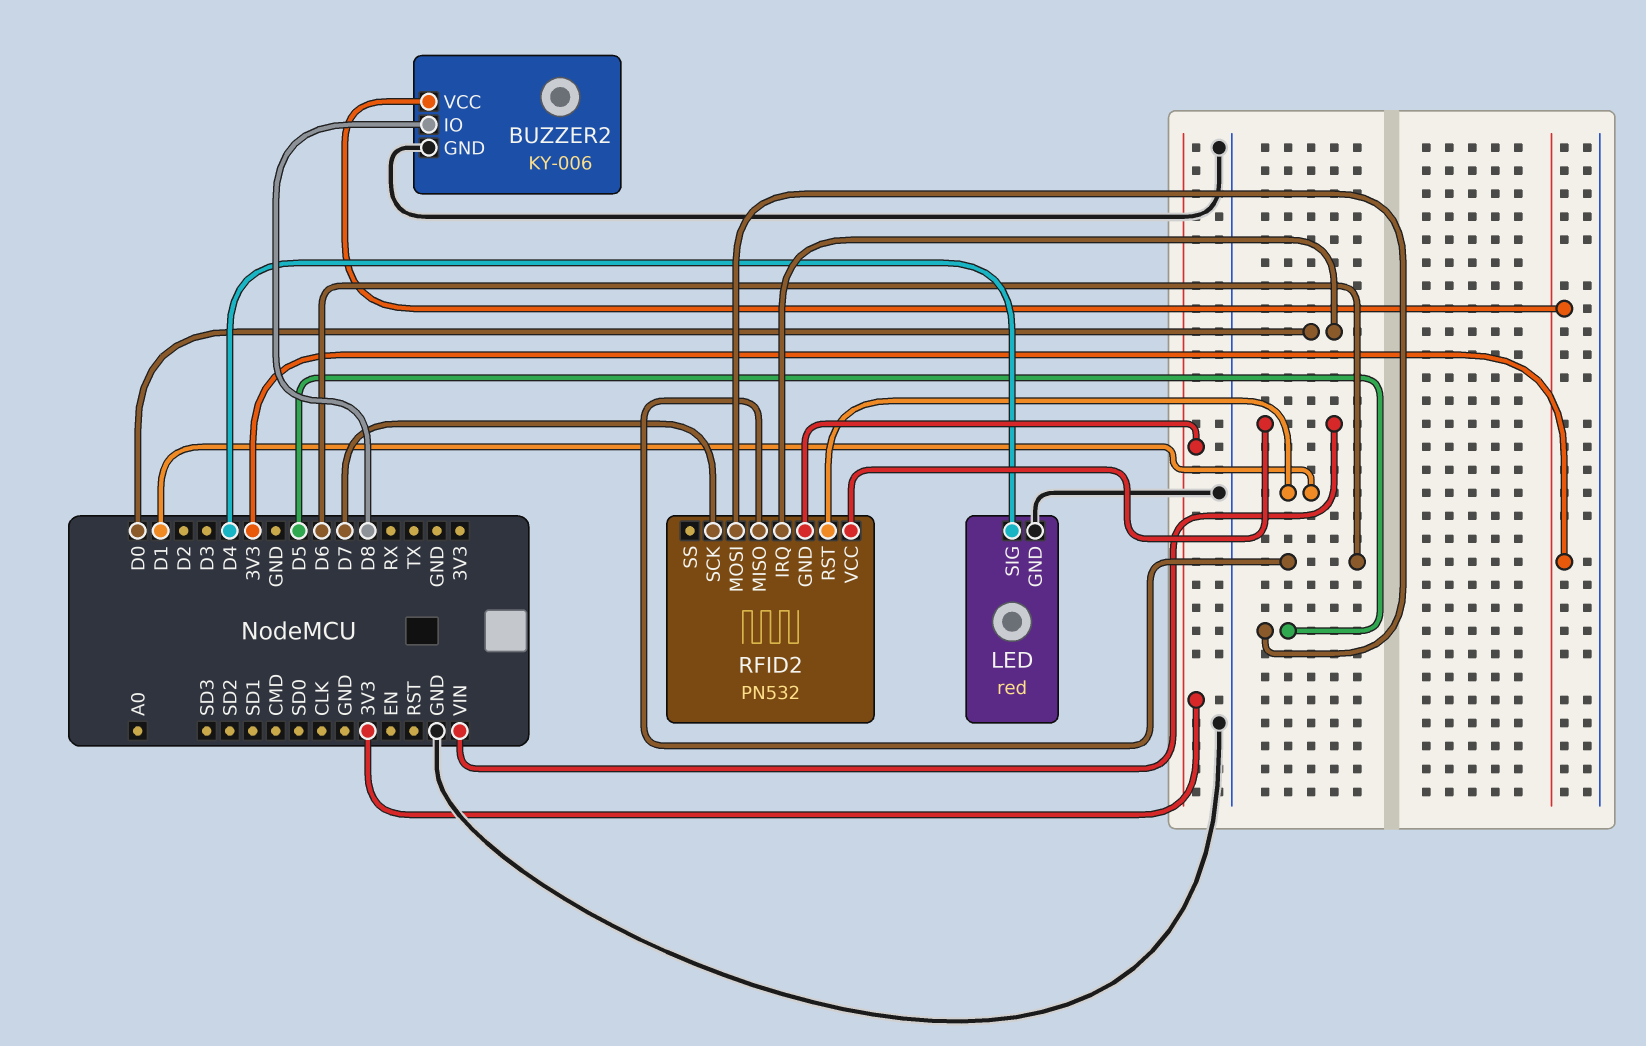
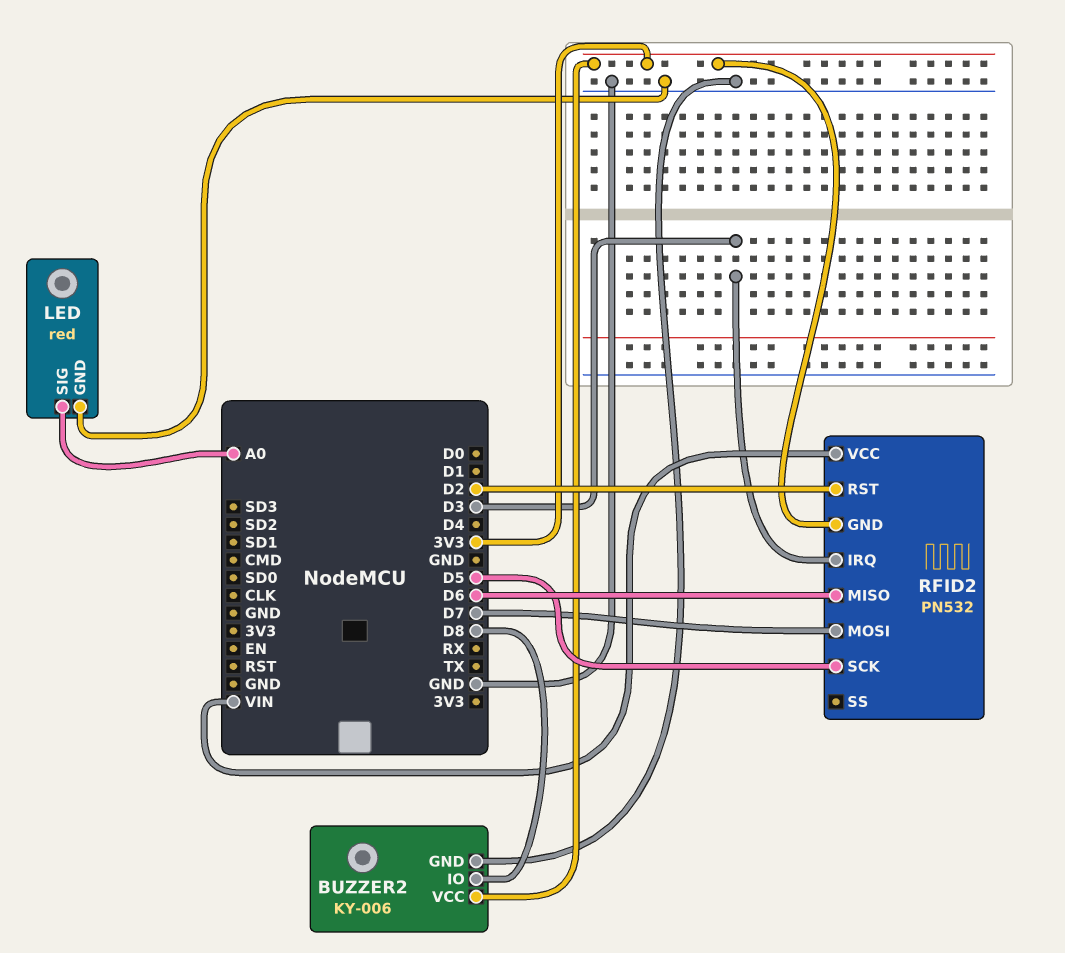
LED pin SIG: D4 -> A0
RFID2 pin IRQ: D0 -> D3
RFID2 pin MOSI: D5 -> D7
RFID2 pin RST: D1 -> D2
RFID2 pin SCK: D7 -> D5

